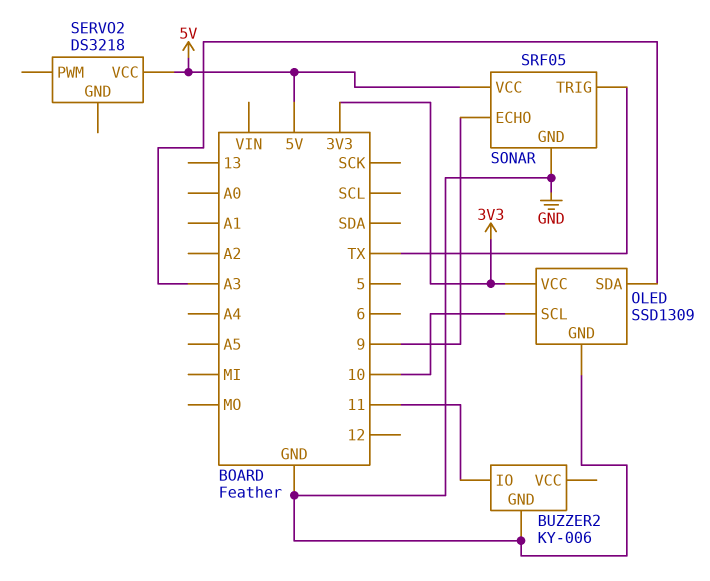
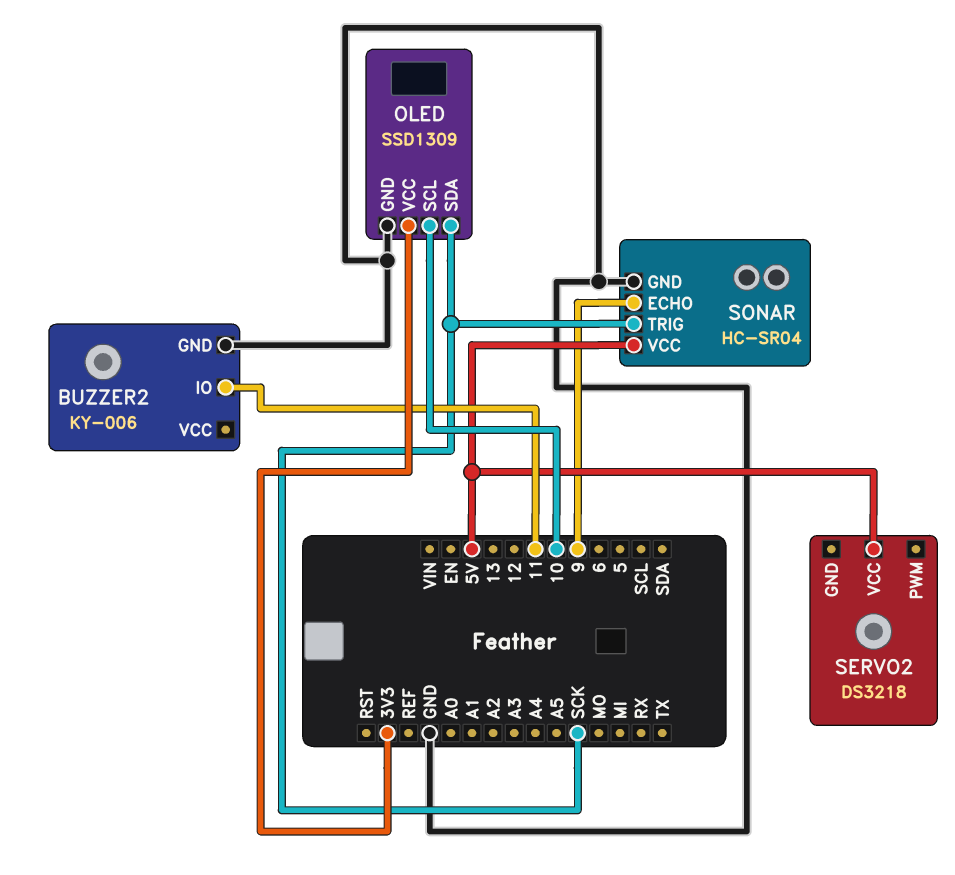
OLED pin SDA: A3 -> SCK
SONAR: SRF05 -> HC-SR04
SONAR pin TRIG: TX -> SCK

